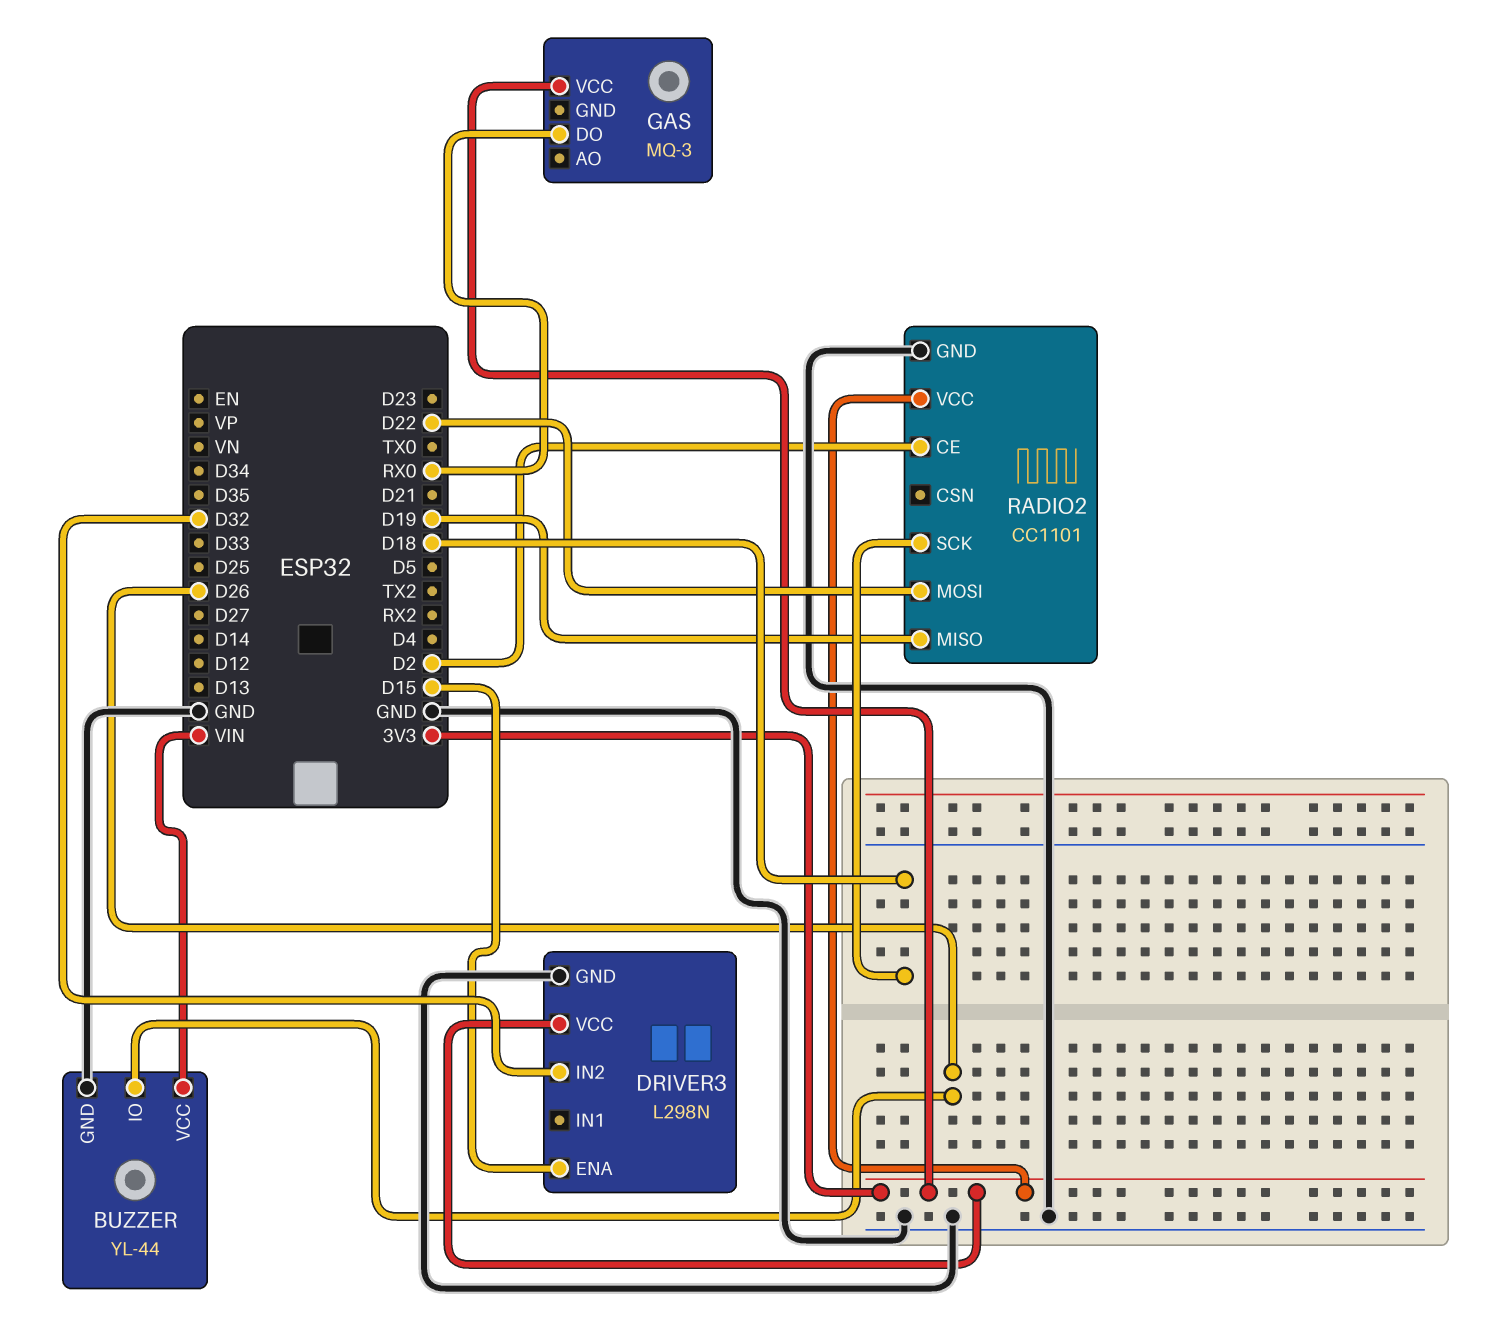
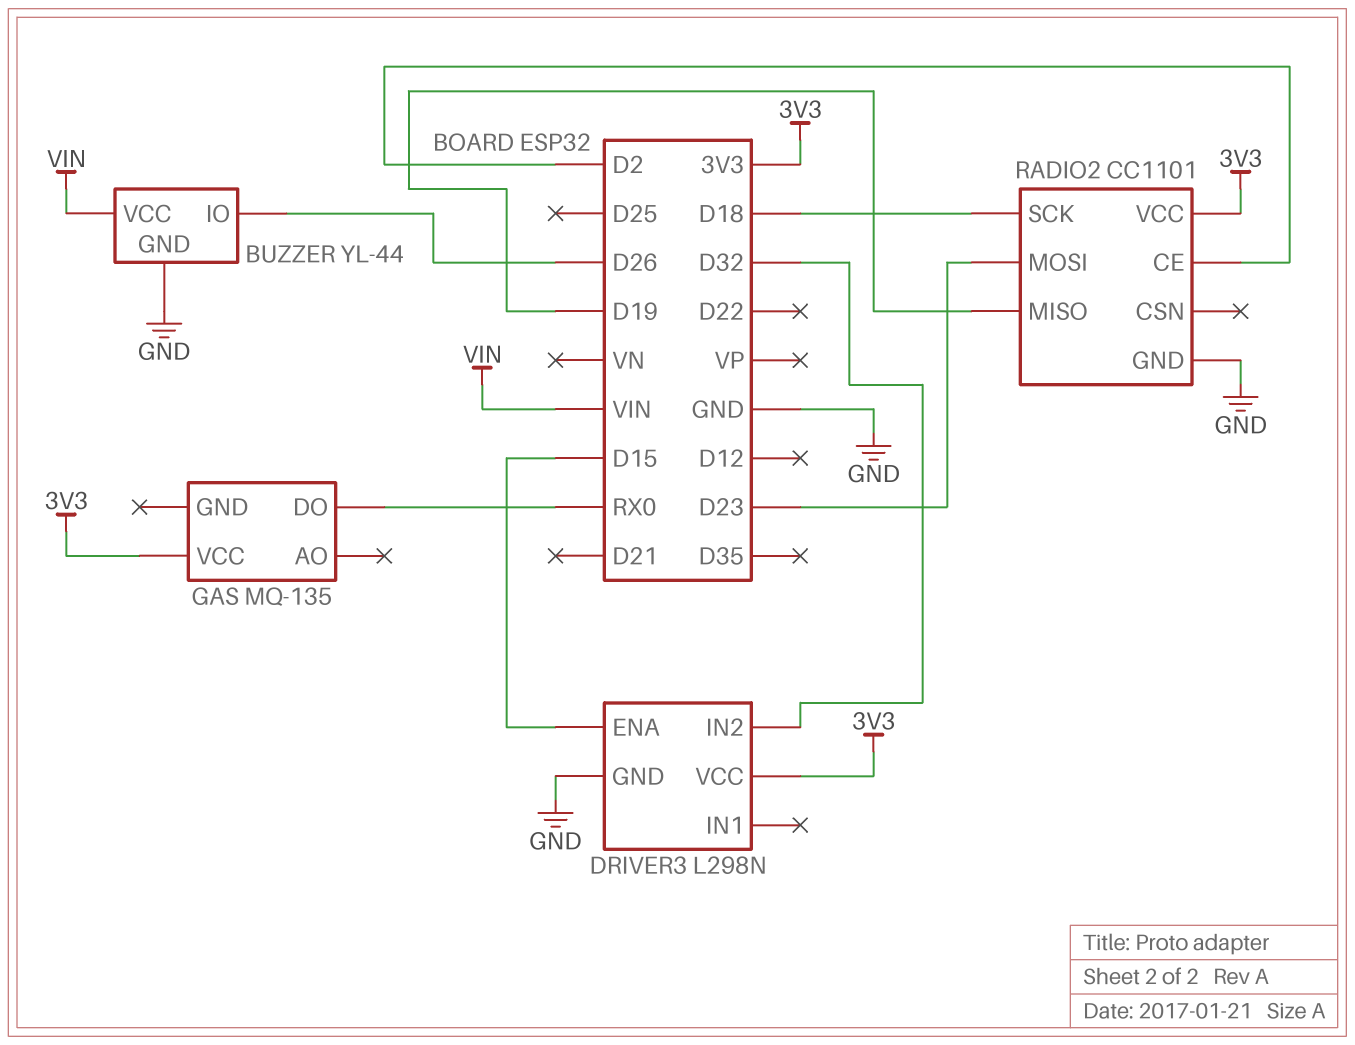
GAS: MQ-3 -> MQ-135
RADIO2 pin MOSI: D22 -> D23

